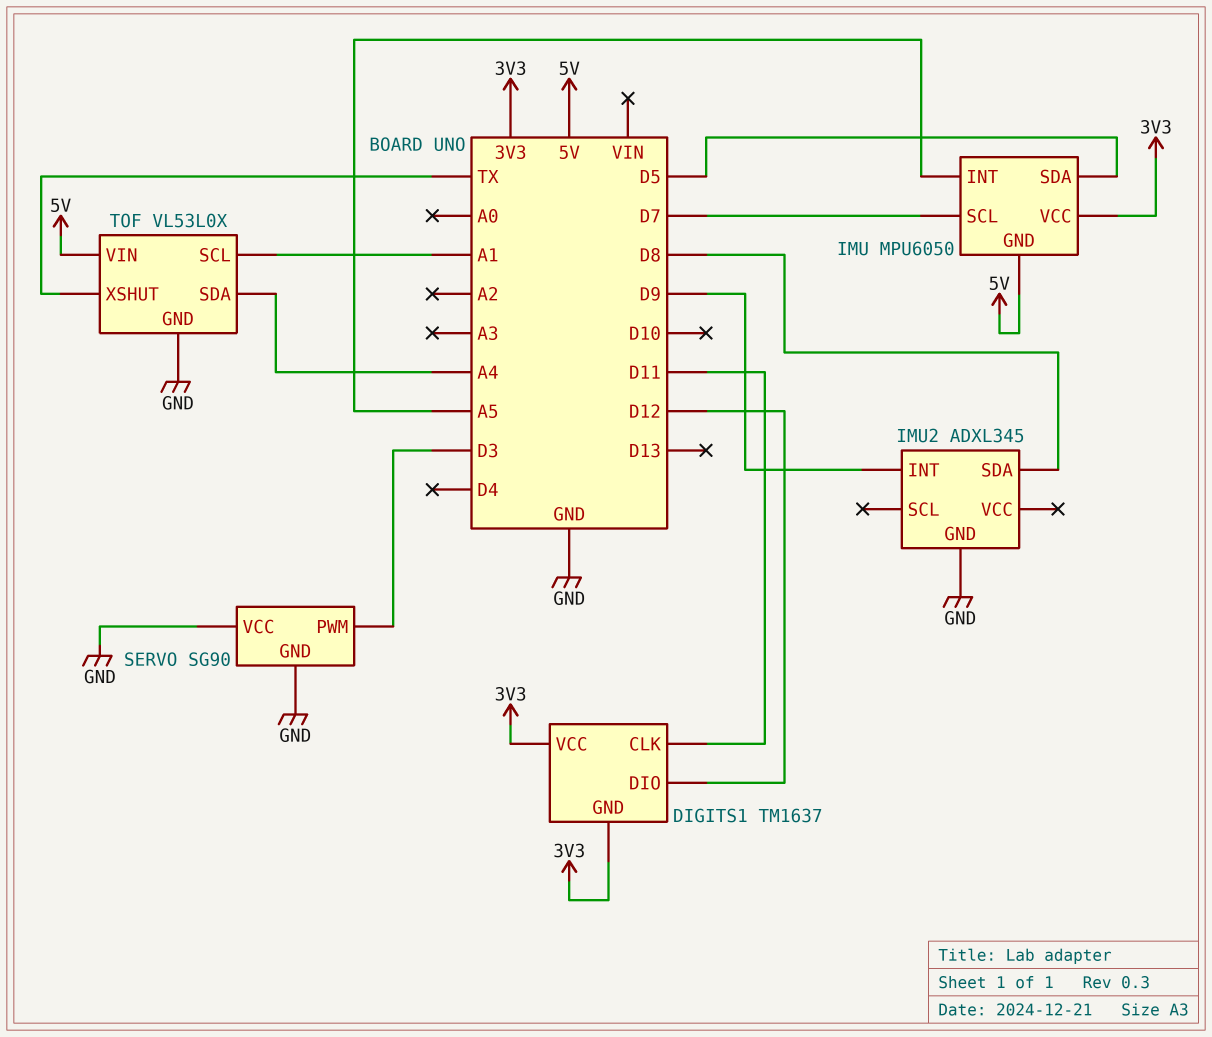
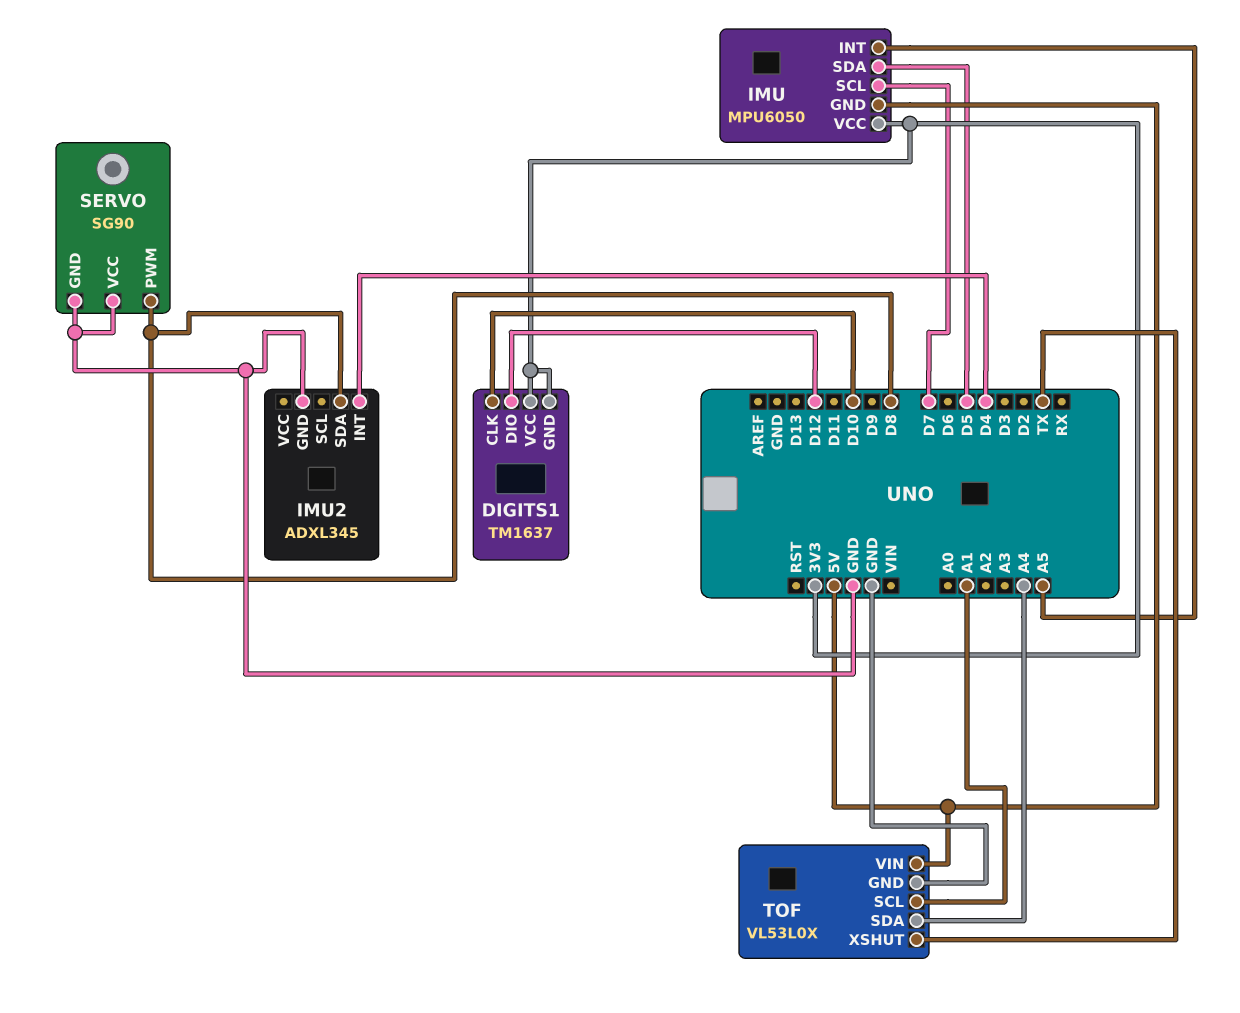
DIGITS1 pin CLK: D11 -> D10
IMU2 pin INT: D9 -> D4
SERVO pin PWM: D3 -> D8

